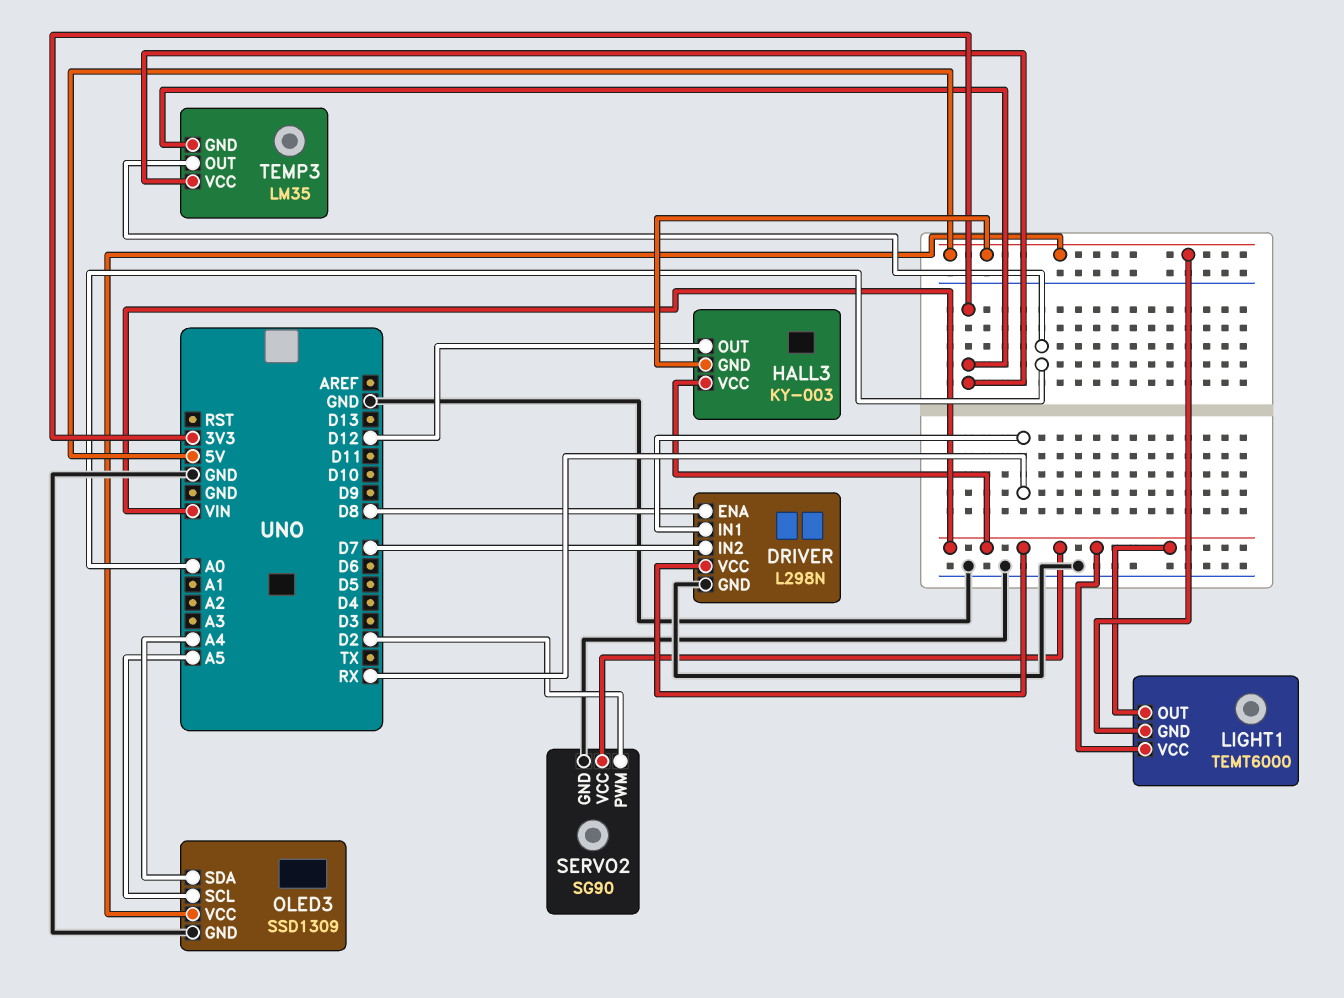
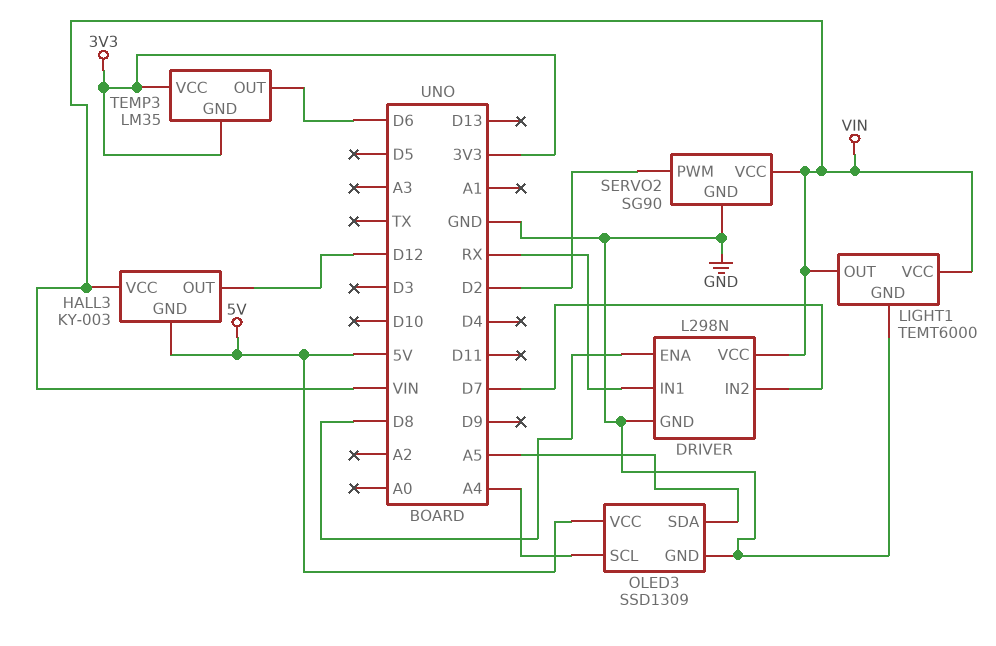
LIGHT1 pin GND: 5V -> GND
OLED3 pin SCL: A5 -> A4
OLED3 pin SDA: A4 -> A5
TEMP3 pin OUT: A0 -> D6

